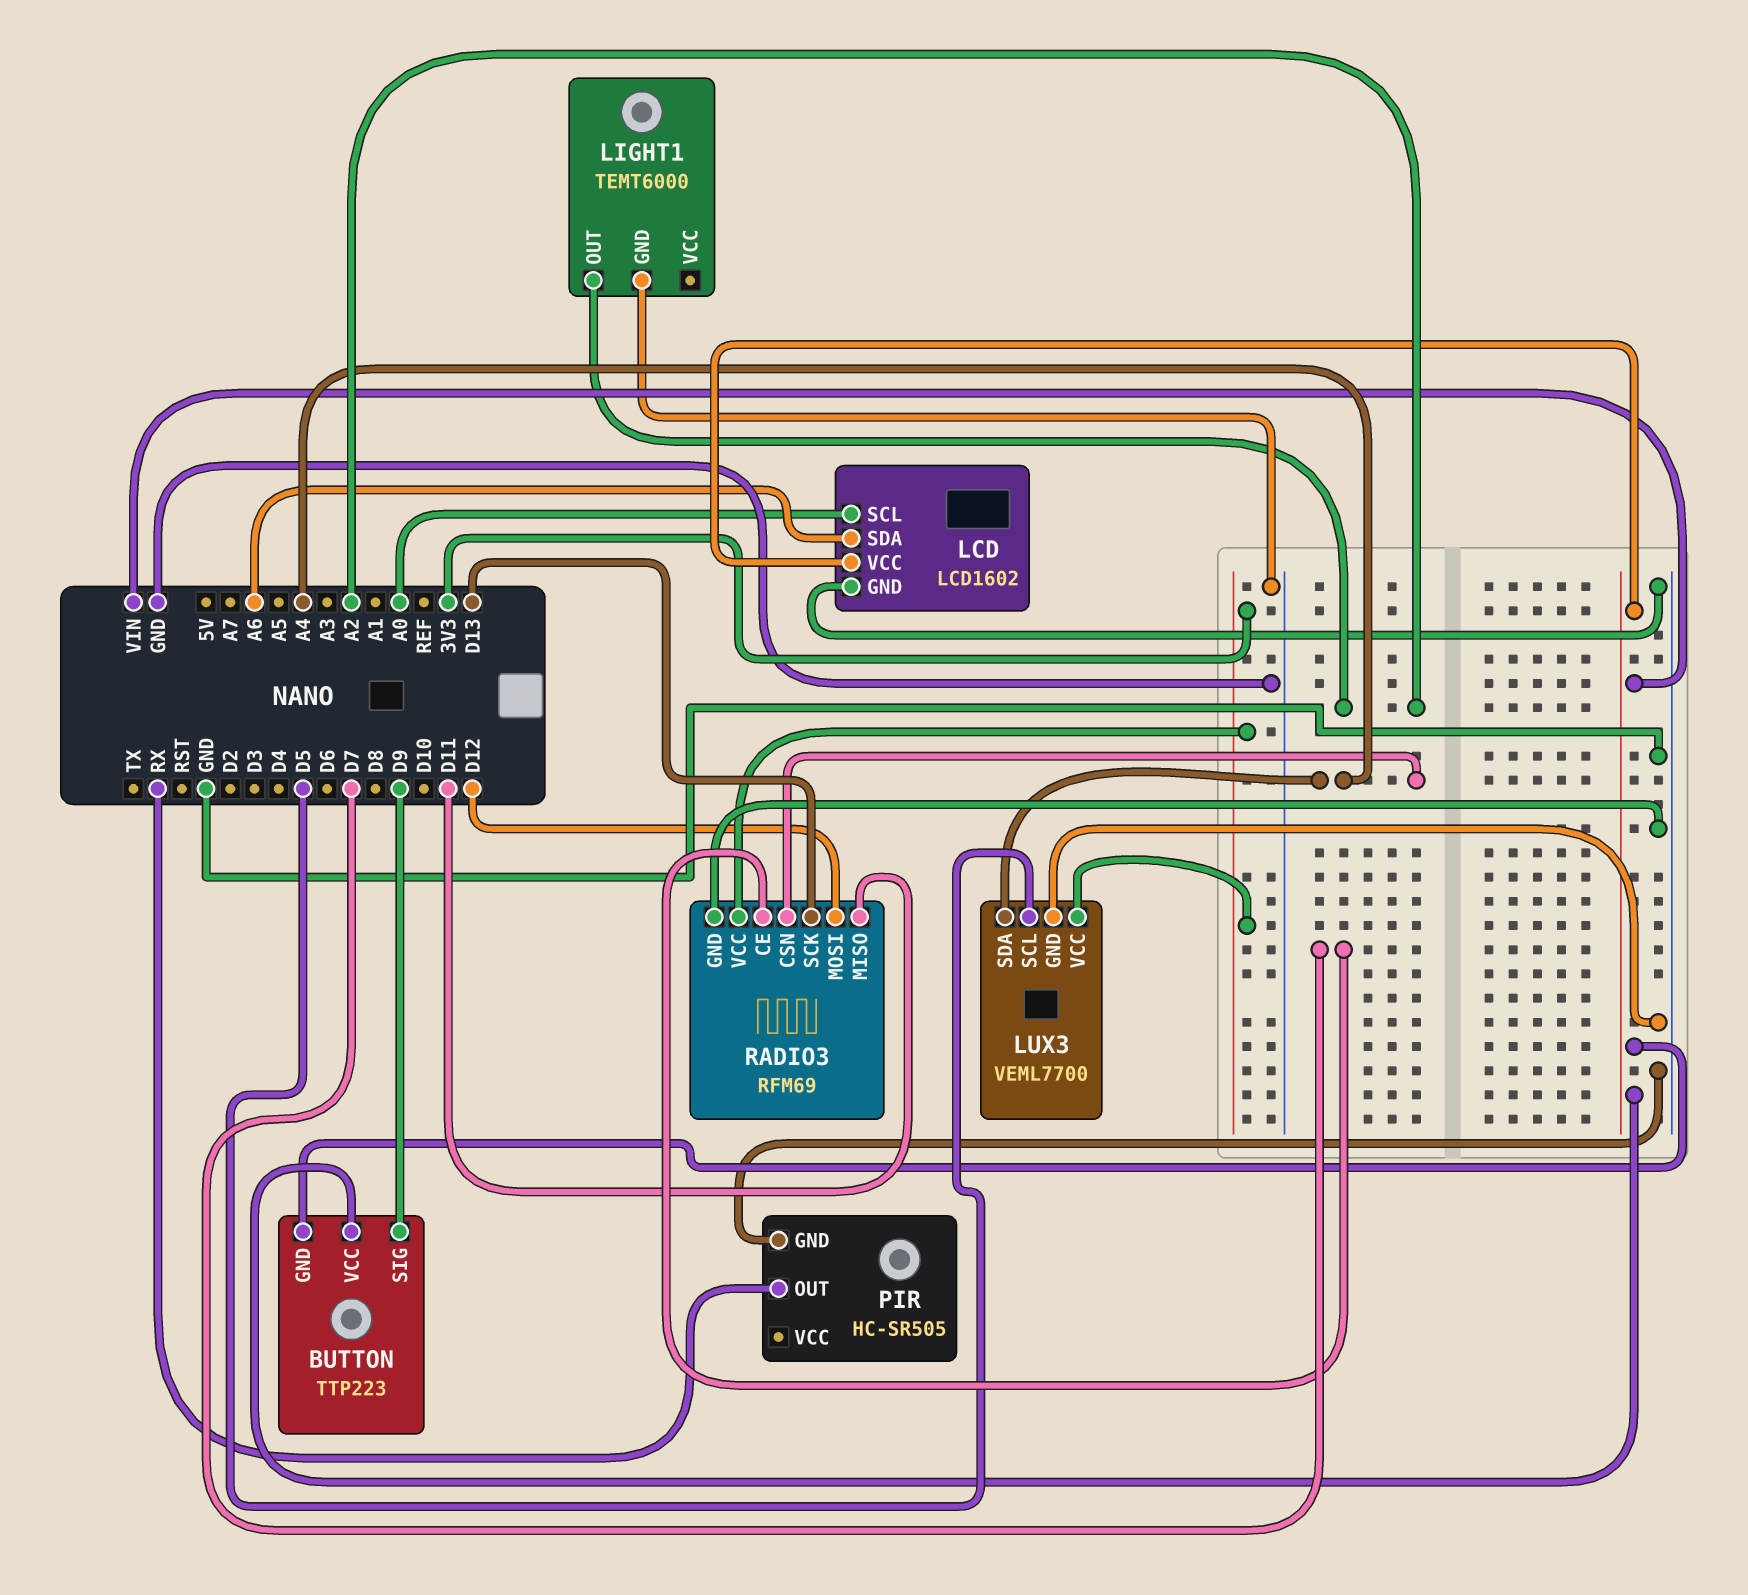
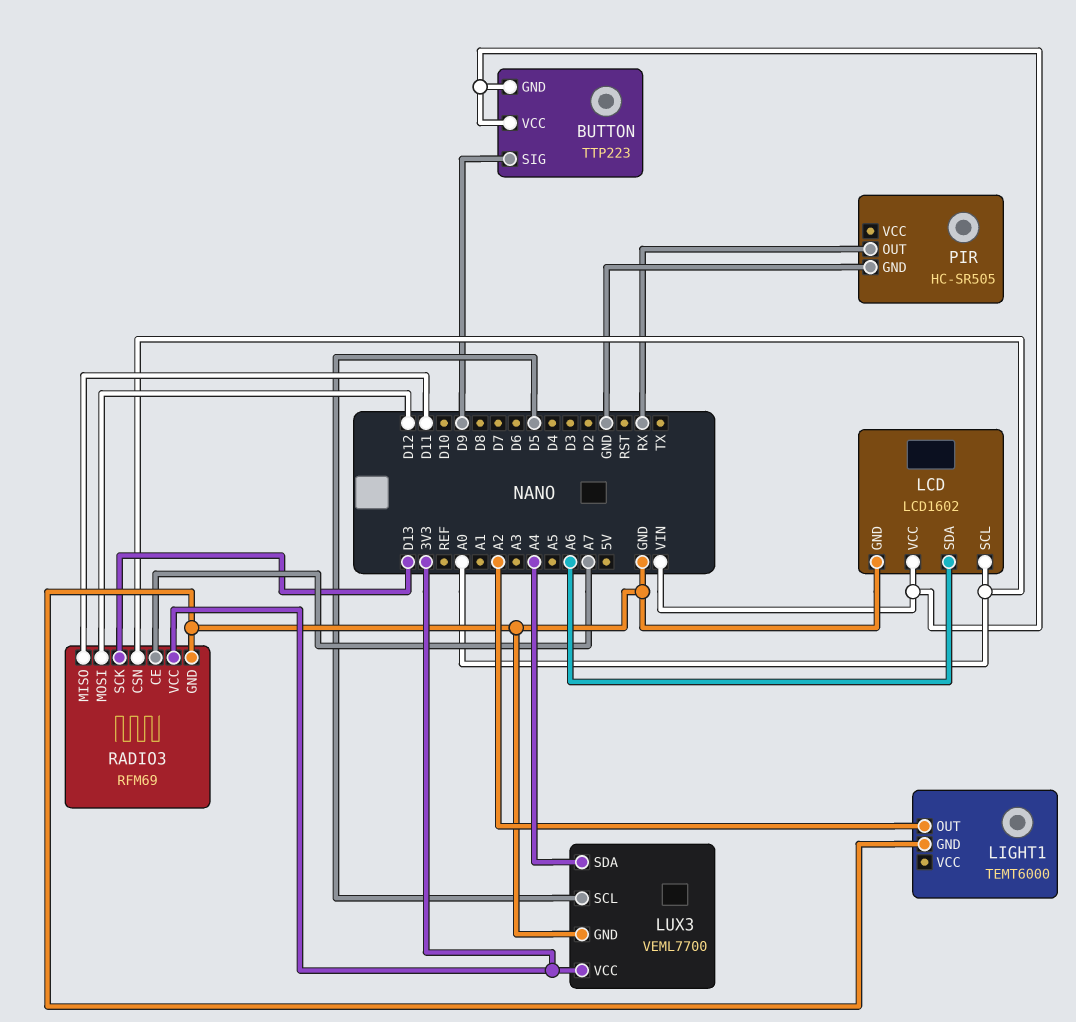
RADIO3 pin CE: D7 -> A7
RADIO3 pin CSN: A4 -> A0

